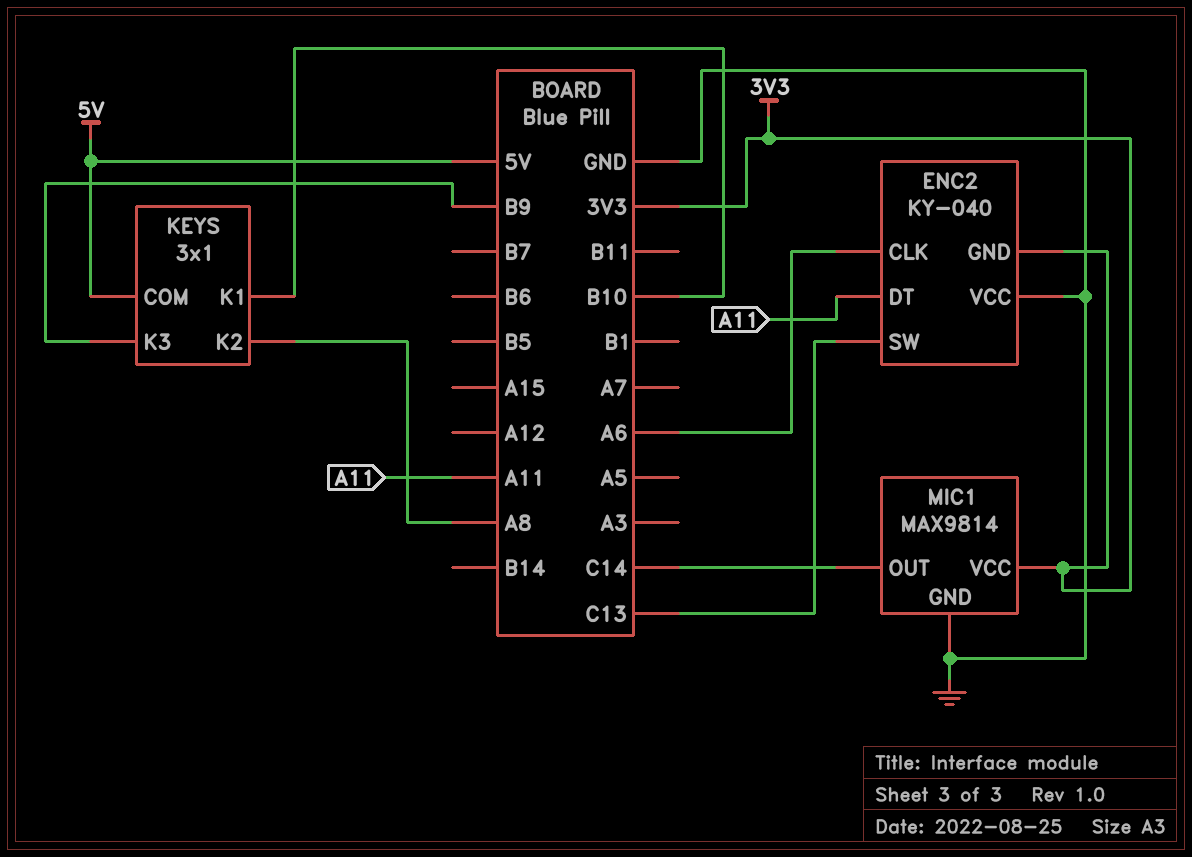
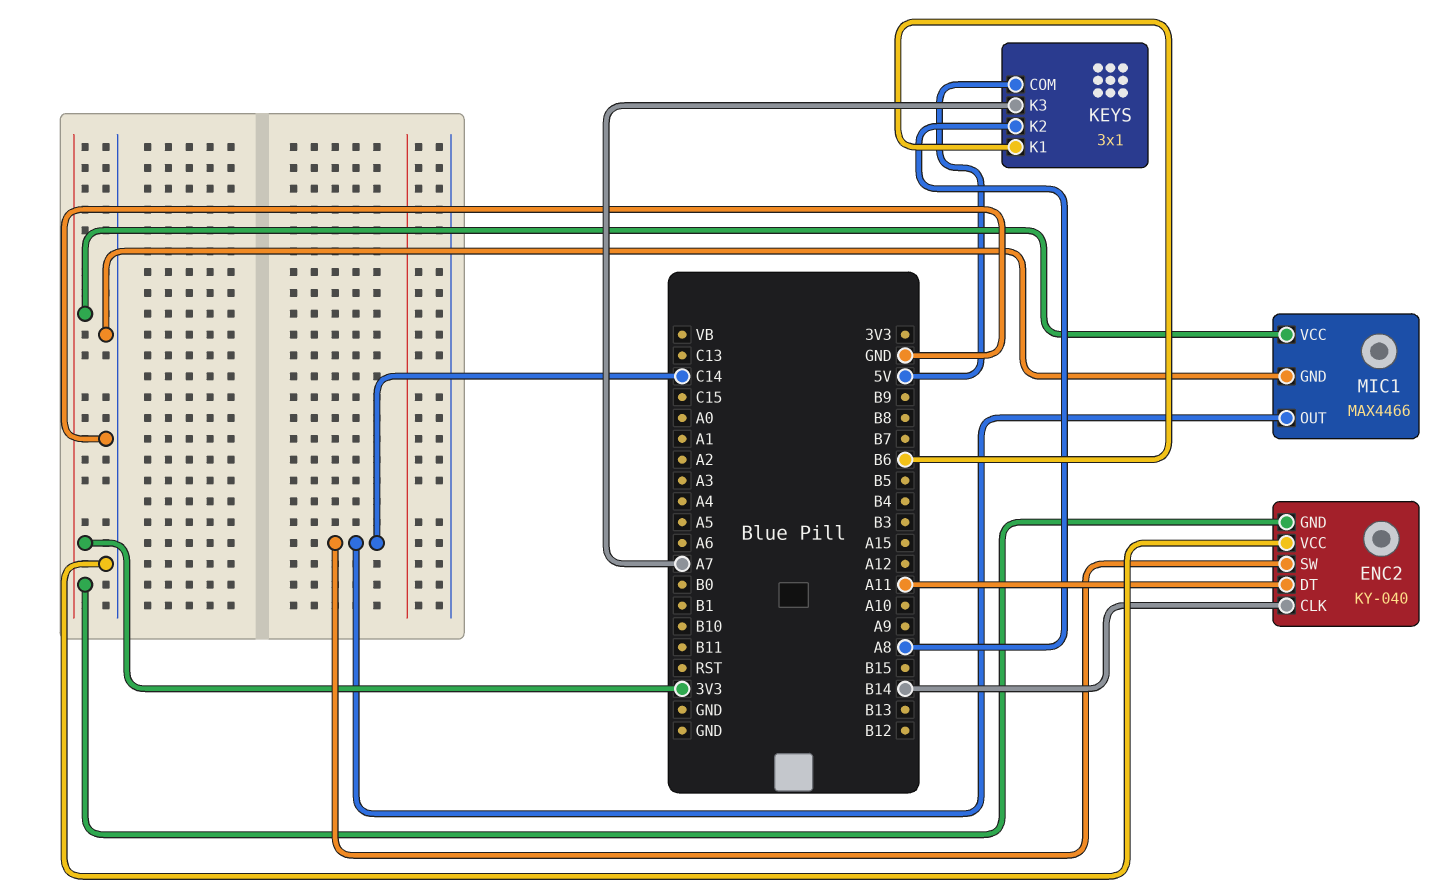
ENC2 pin CLK: A6 -> B14
ENC2 pin SW: C13 -> C14
KEYS pin K1: B10 -> B6
KEYS pin K3: B9 -> A7
MIC1: MAX9814 -> MAX4466

